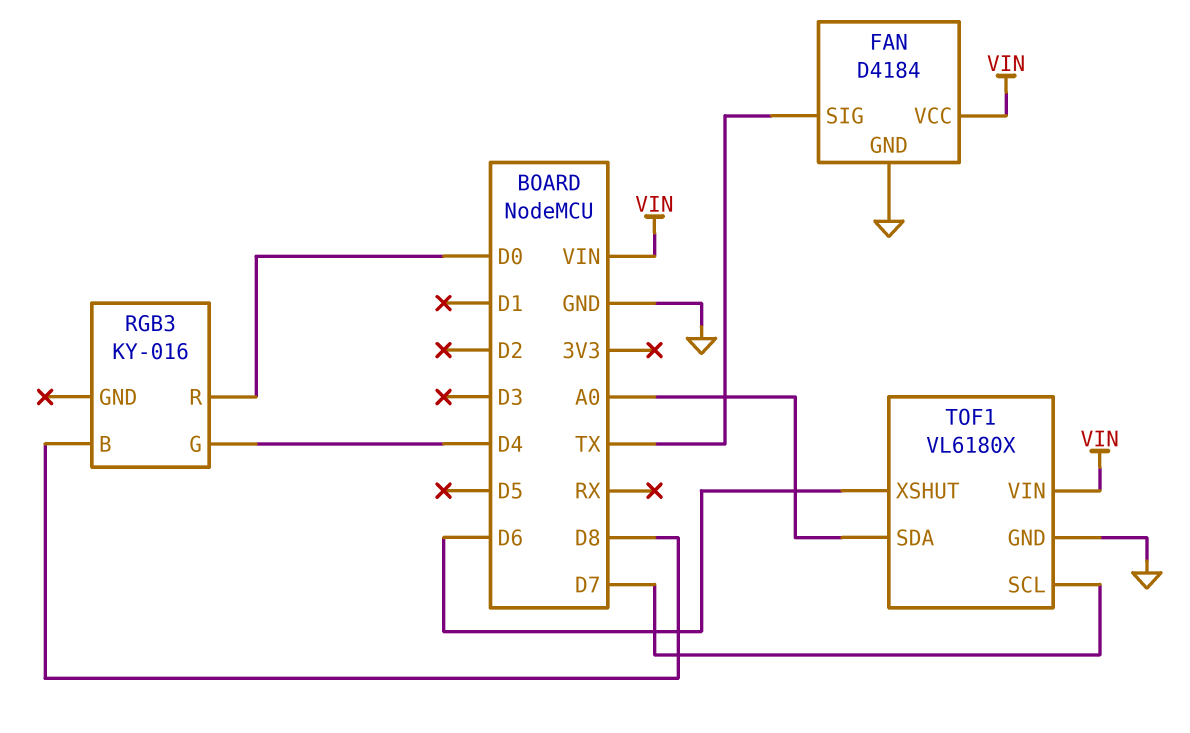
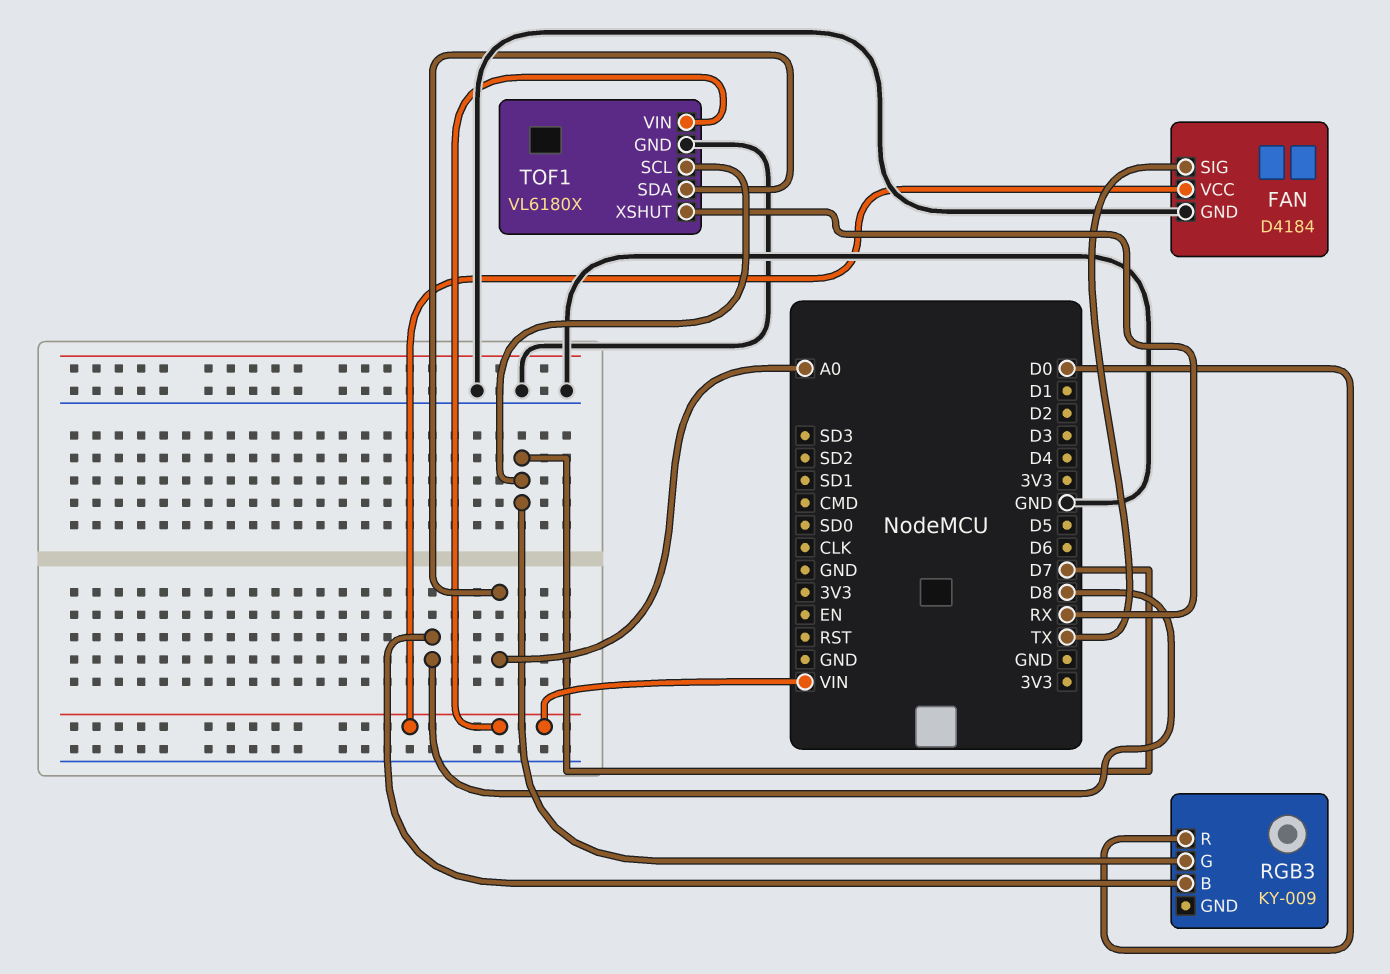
RGB3: KY-016 -> KY-009
RGB3 pin G: D4 -> D7
TOF1 pin XSHUT: D6 -> RX

